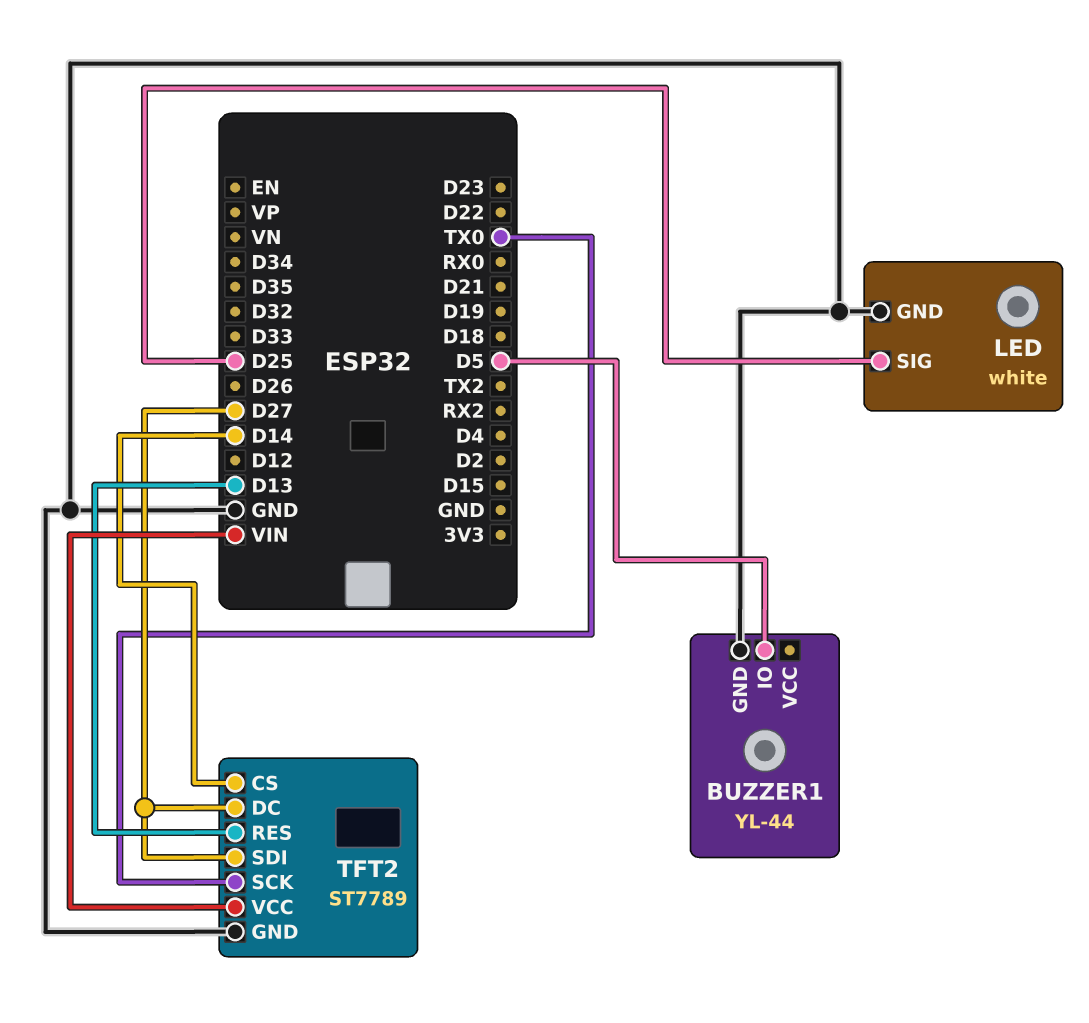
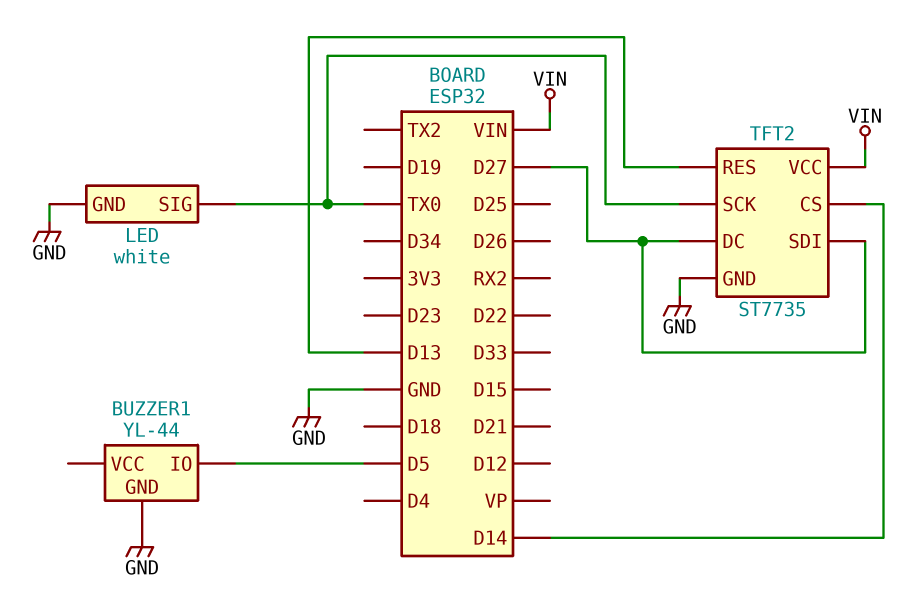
LED pin SIG: D25 -> TX0
TFT2: ST7789 -> ST7735

